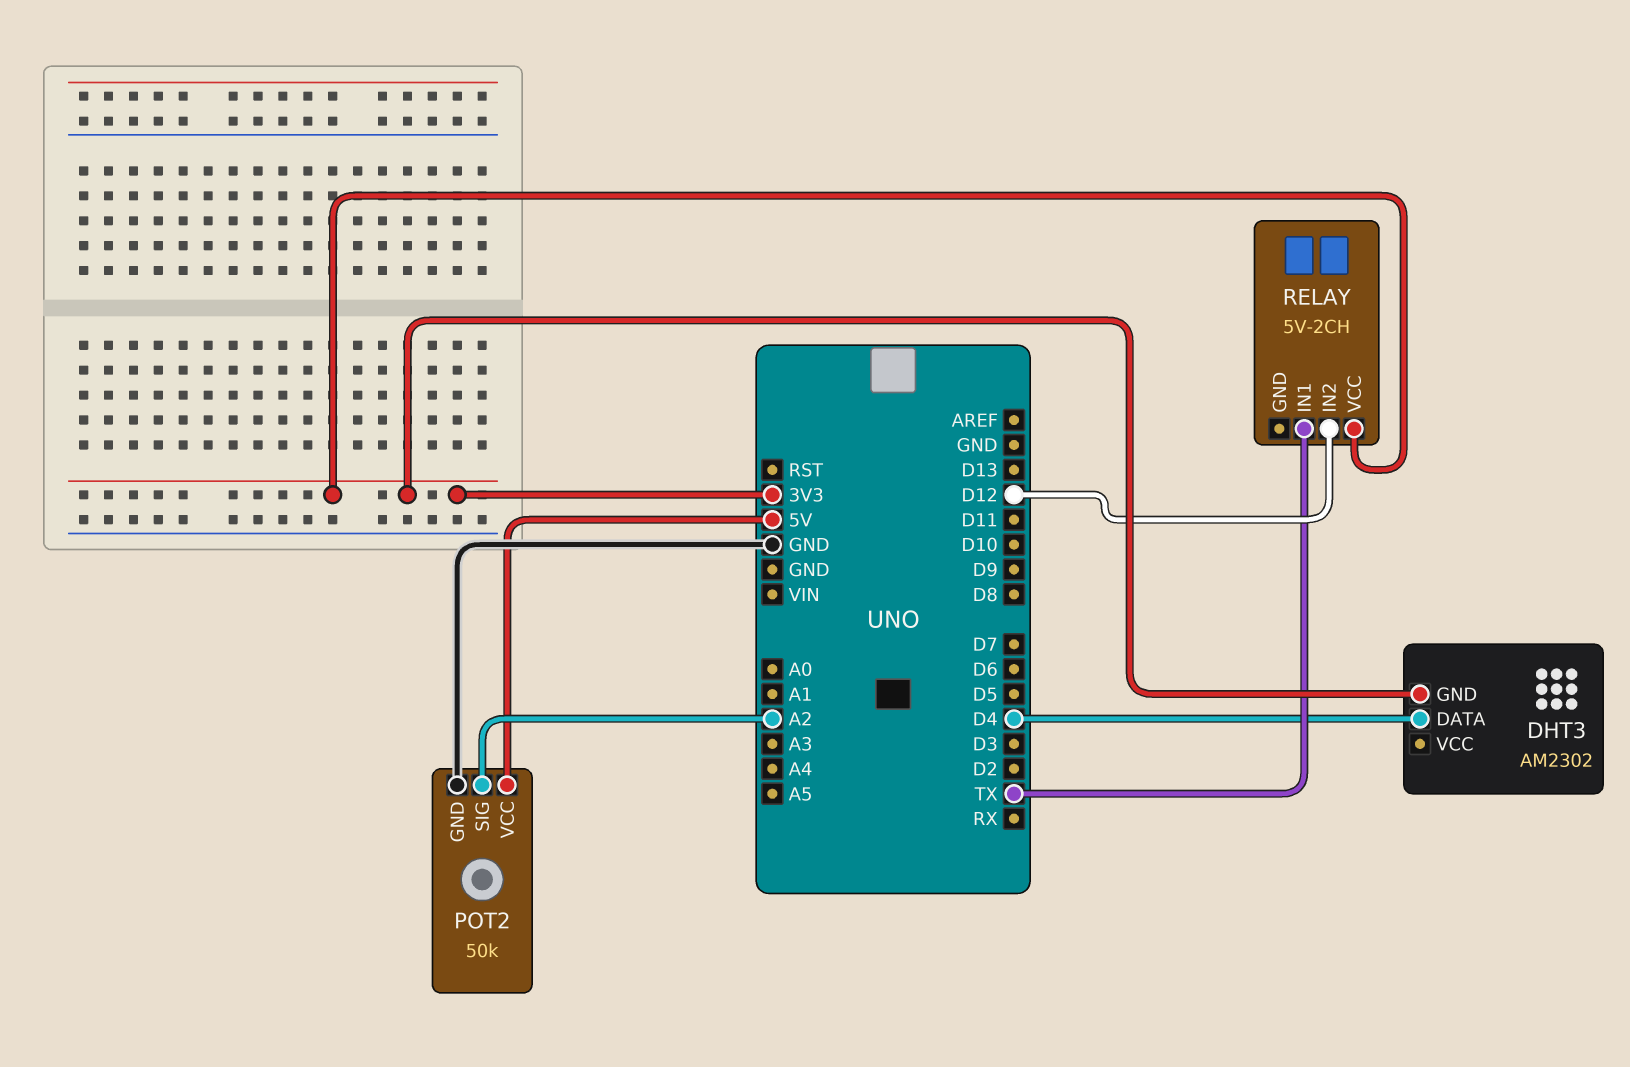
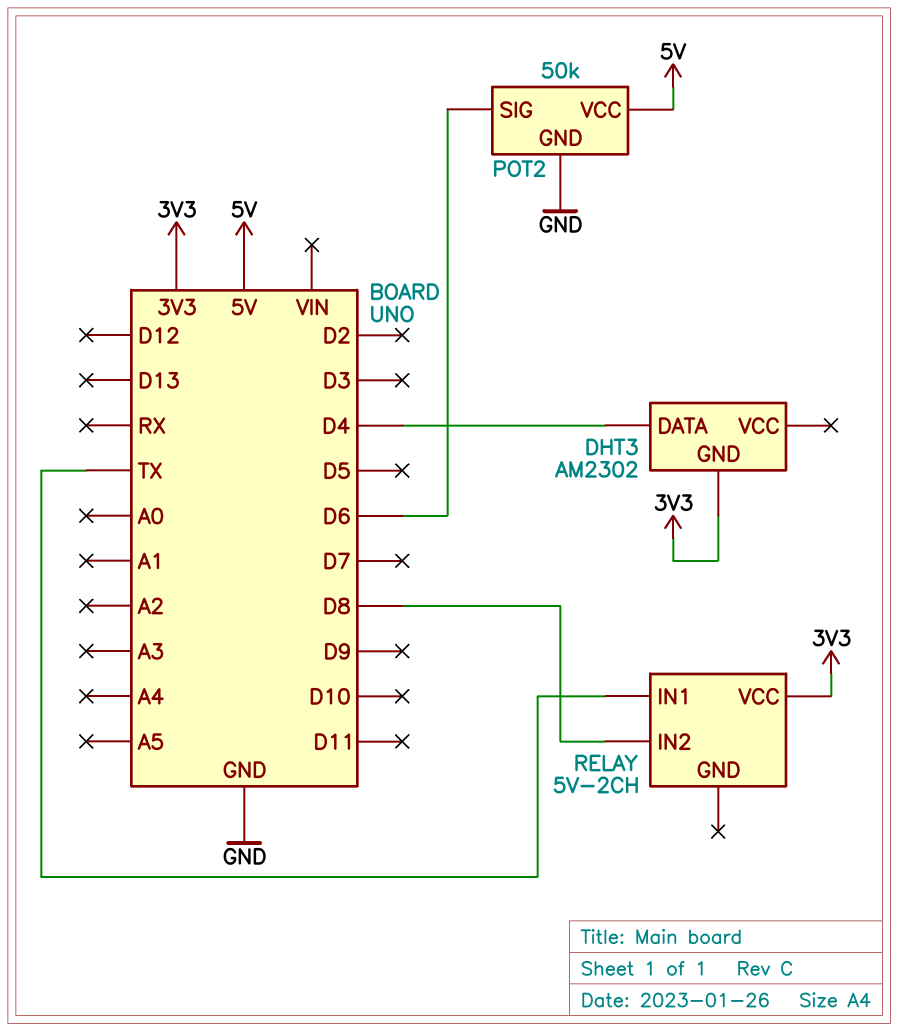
POT2 pin SIG: A2 -> D6
RELAY pin IN2: D12 -> D8

